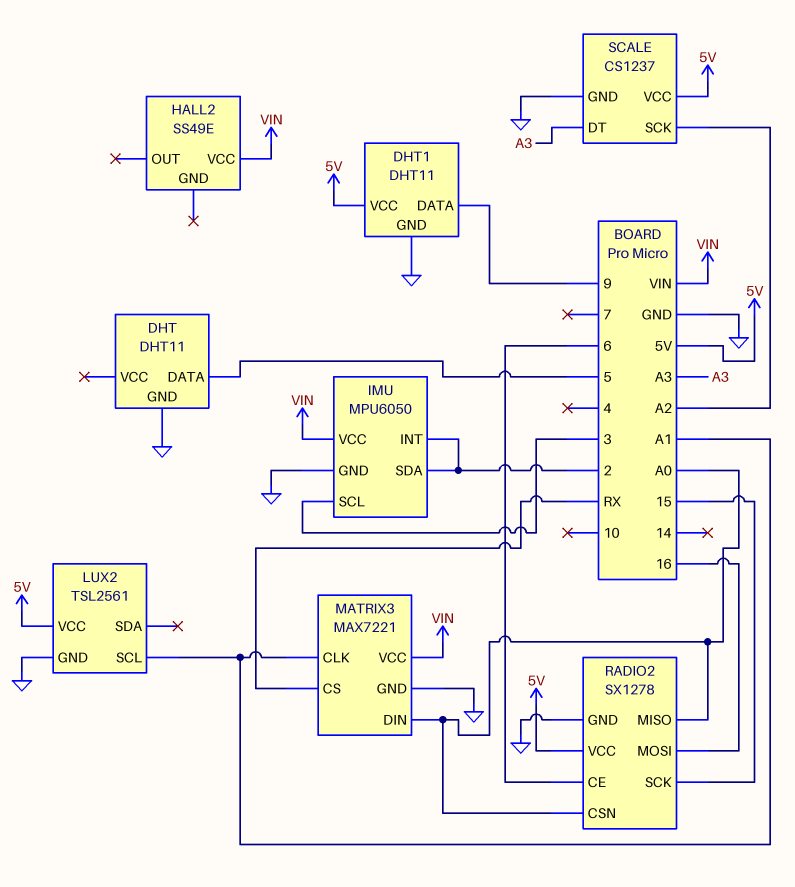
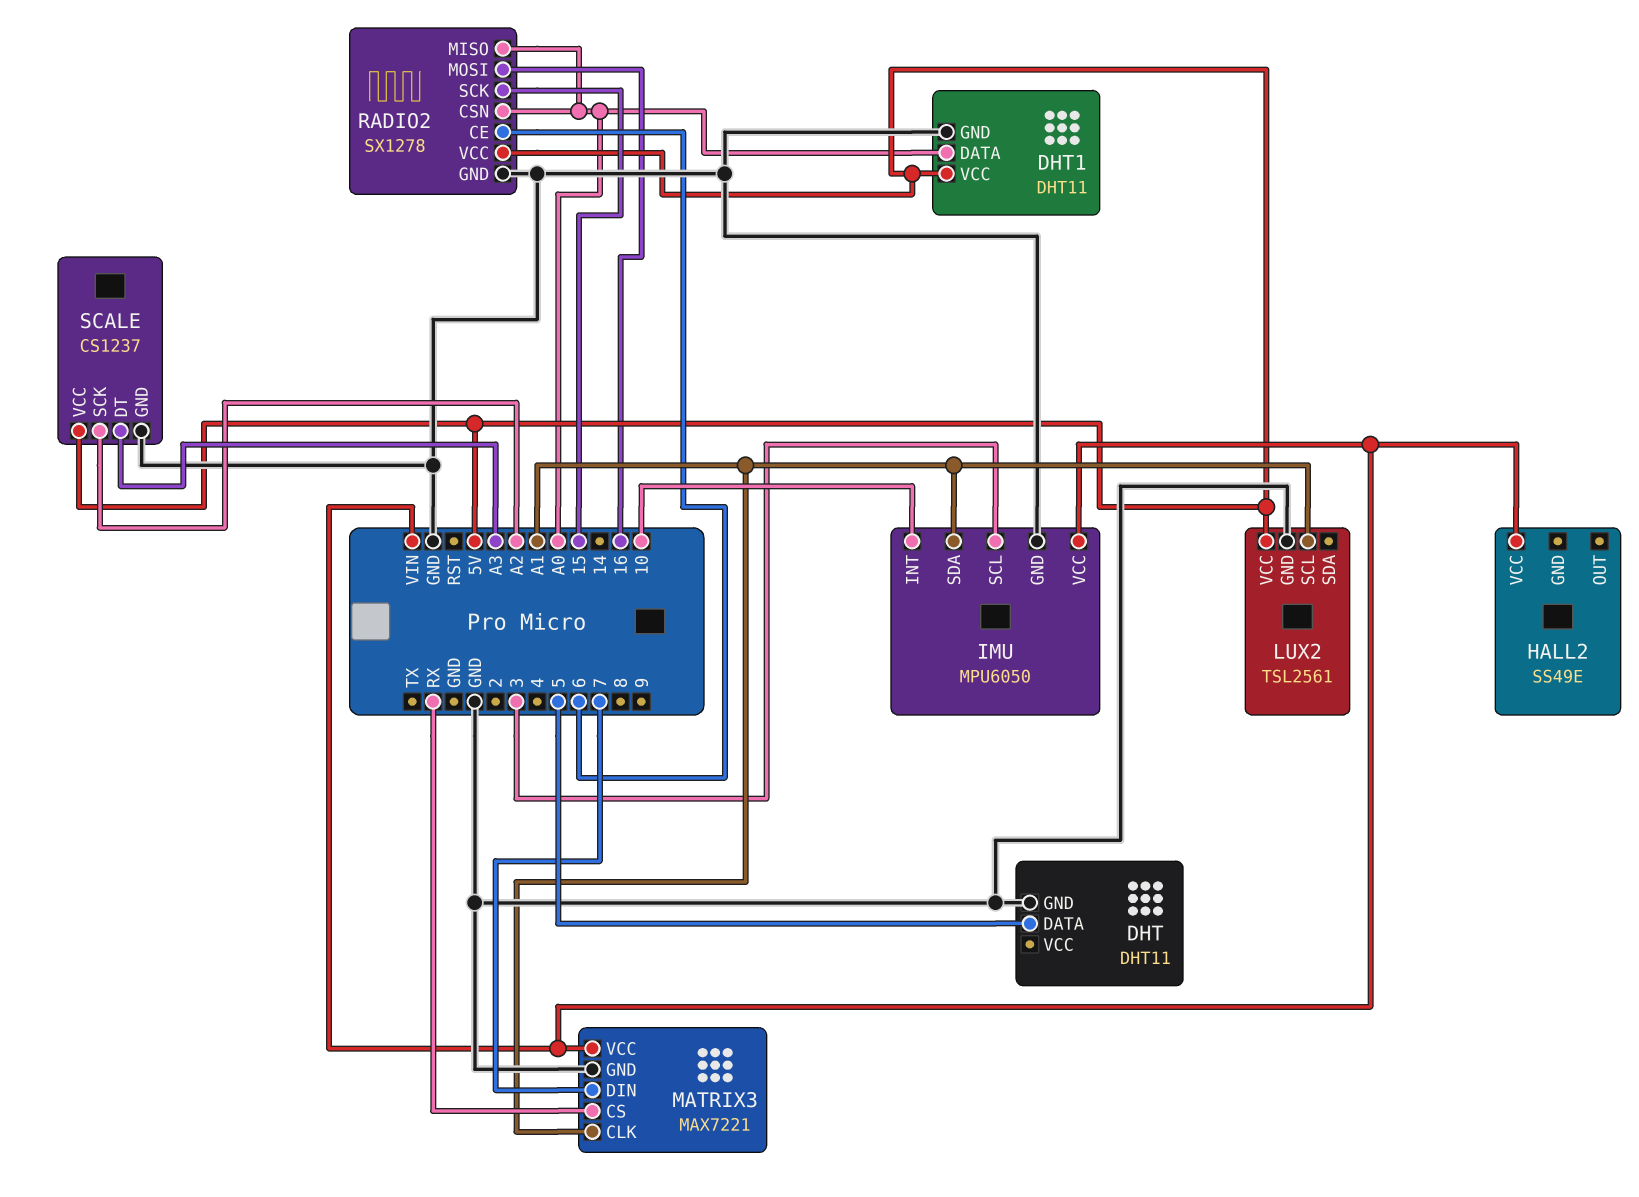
DHT1 pin DATA: 9 -> A0
IMU pin INT: 2 -> 10
IMU pin SDA: 2 -> A1
MATRIX3 pin DIN: A0 -> 7

